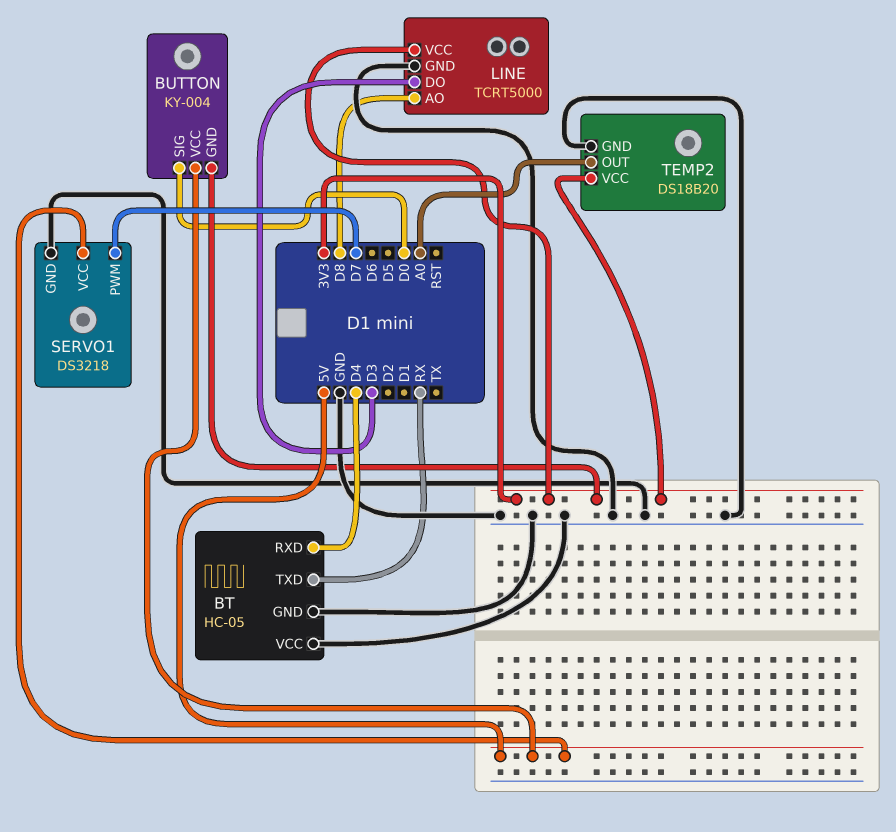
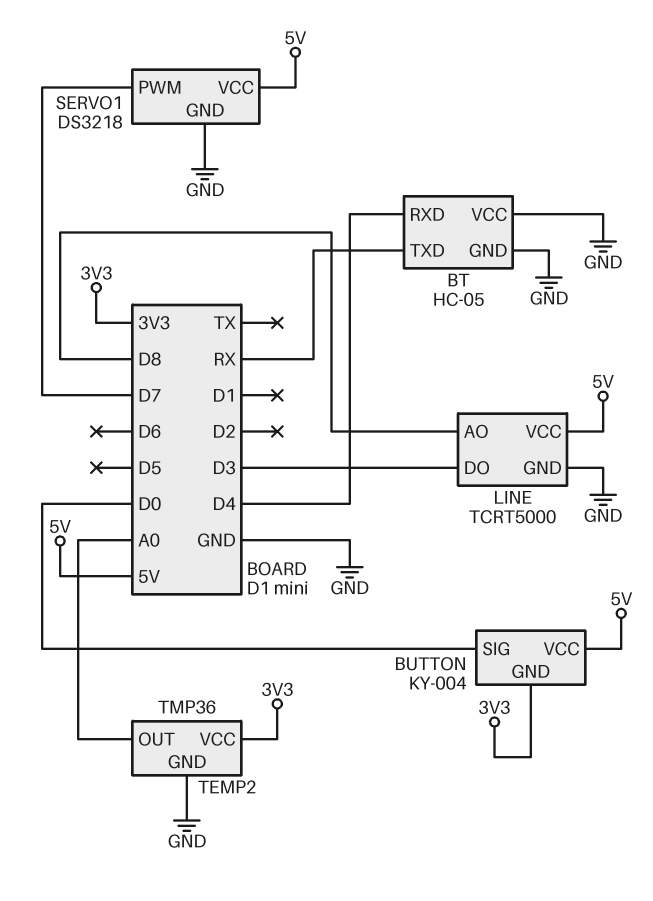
LINE pin VCC: 3V3 -> 5V
TEMP2: DS18B20 -> TMP36

